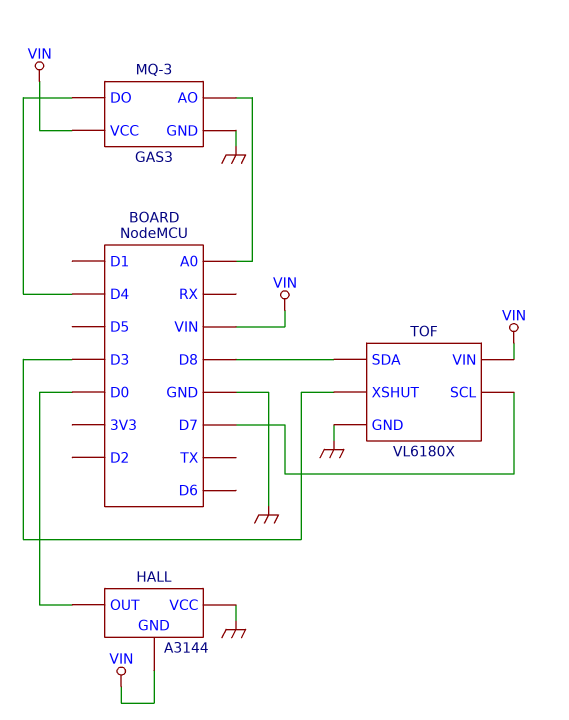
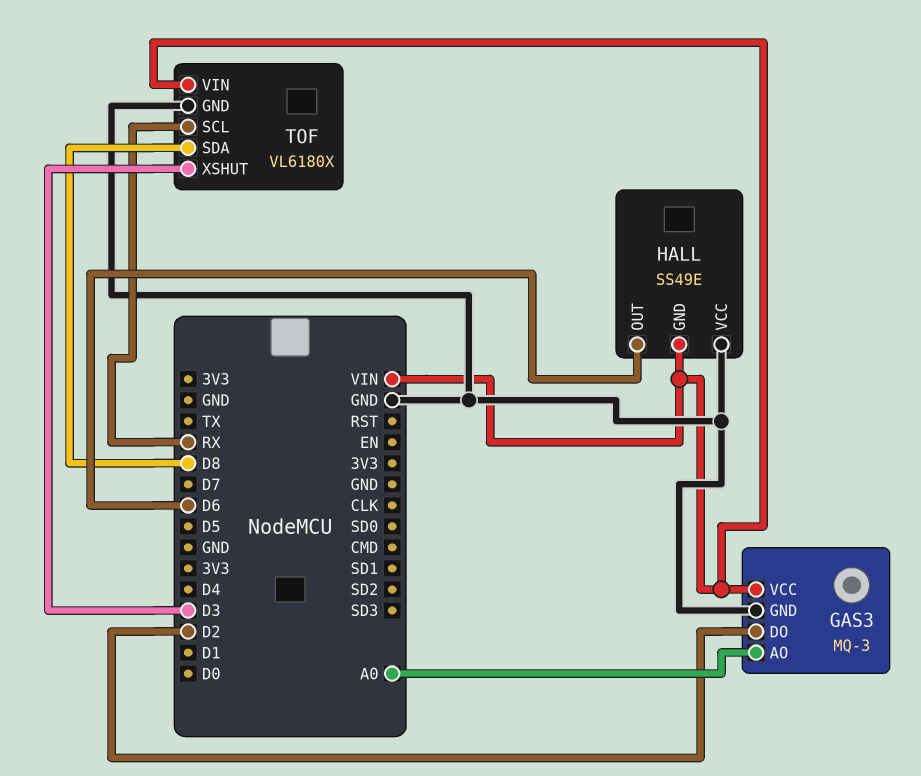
GAS3 pin DO: D4 -> D2
HALL: A3144 -> SS49E
HALL pin OUT: D0 -> D6
TOF pin SCL: D7 -> RX

